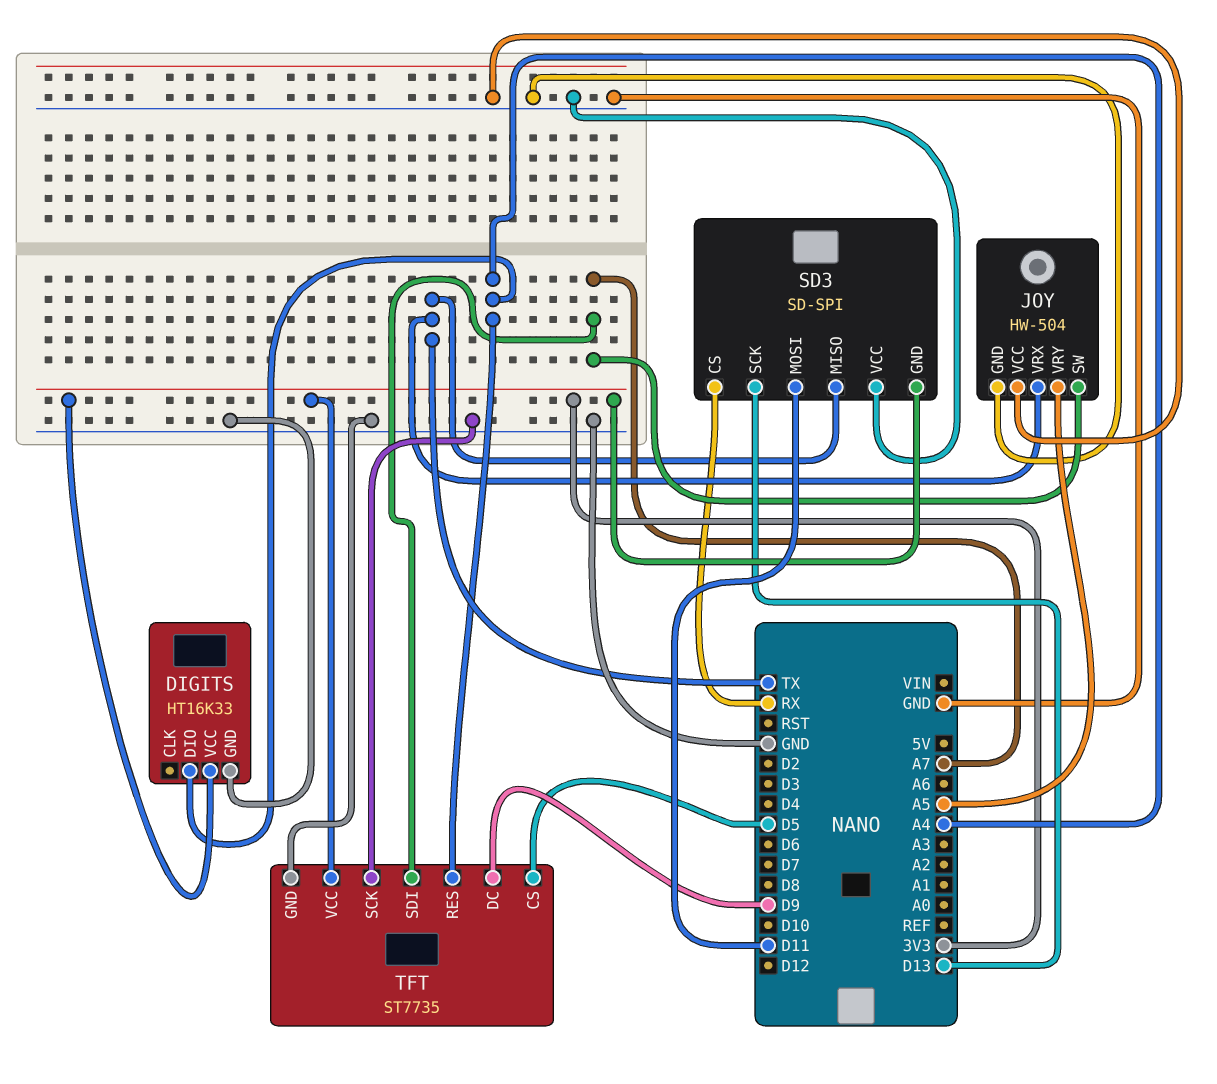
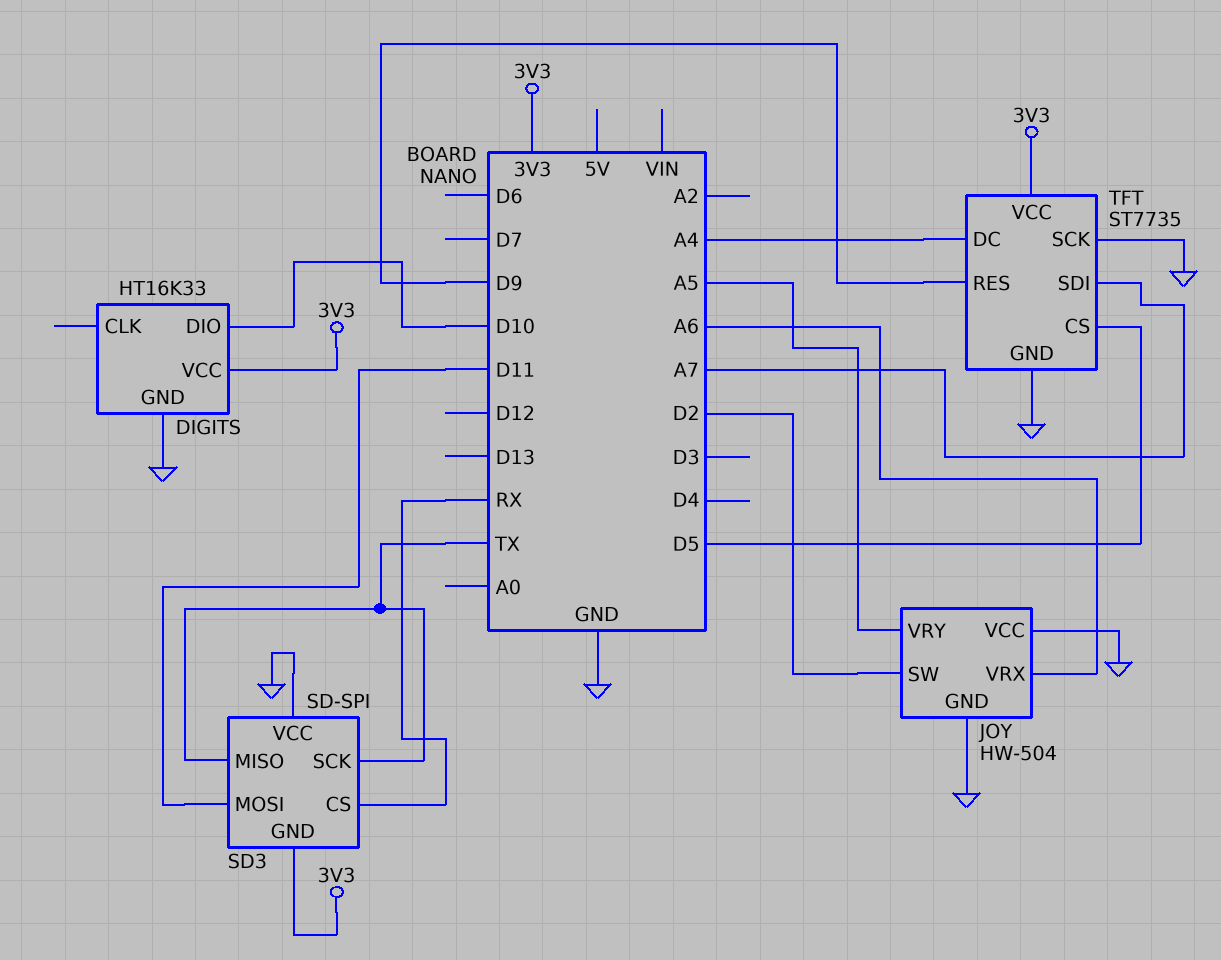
DIGITS pin DIO: A4 -> D10
JOY pin SW: A7 -> D2
JOY pin VRX: TX -> A6
SD3 pin SCK: D13 -> TX
TFT pin DC: D9 -> A4
TFT pin RES: A4 -> D9

